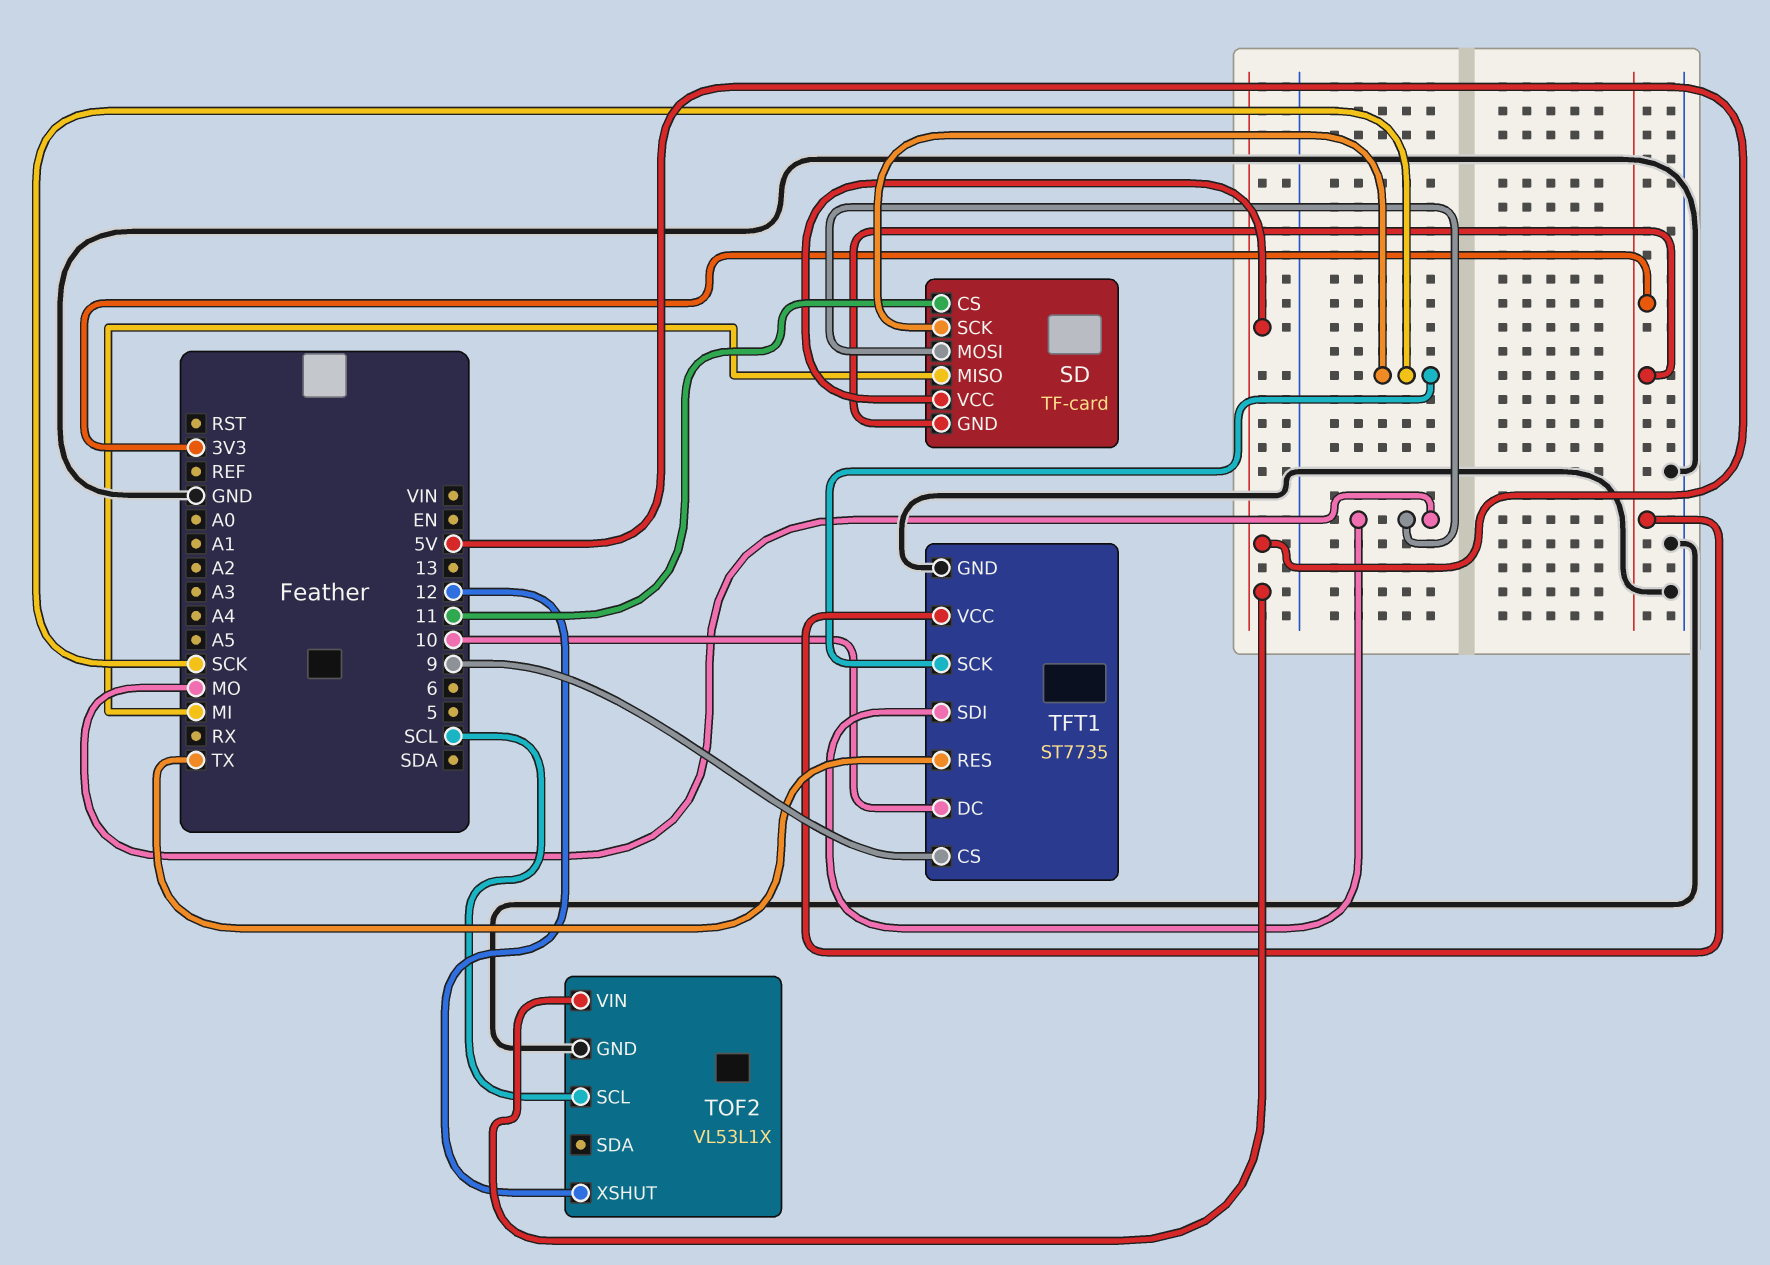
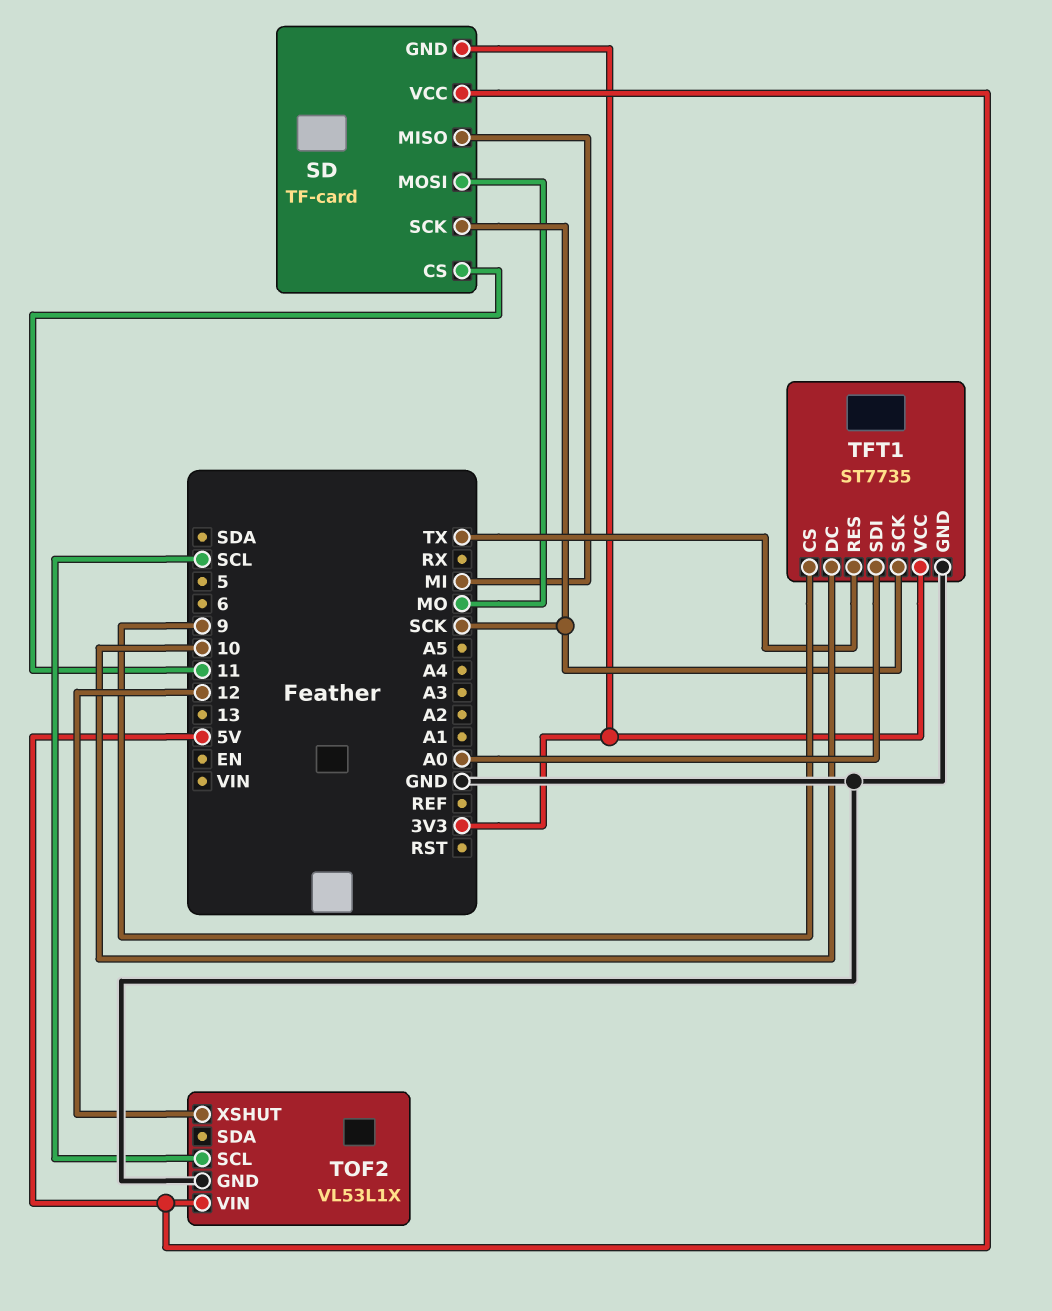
TFT1 pin SDI: MO -> A0

